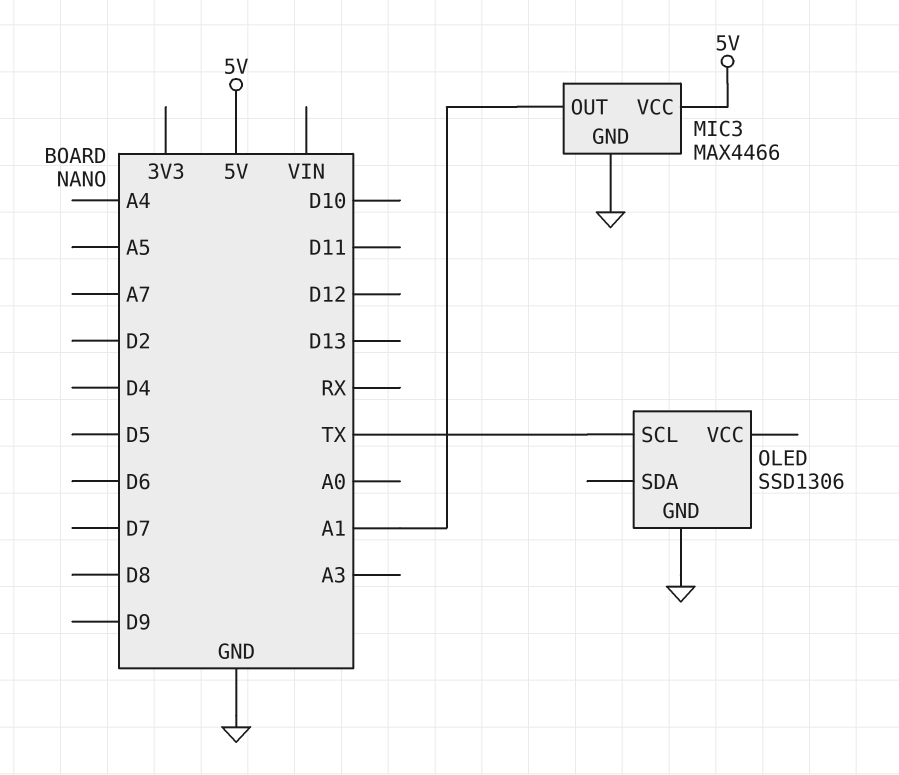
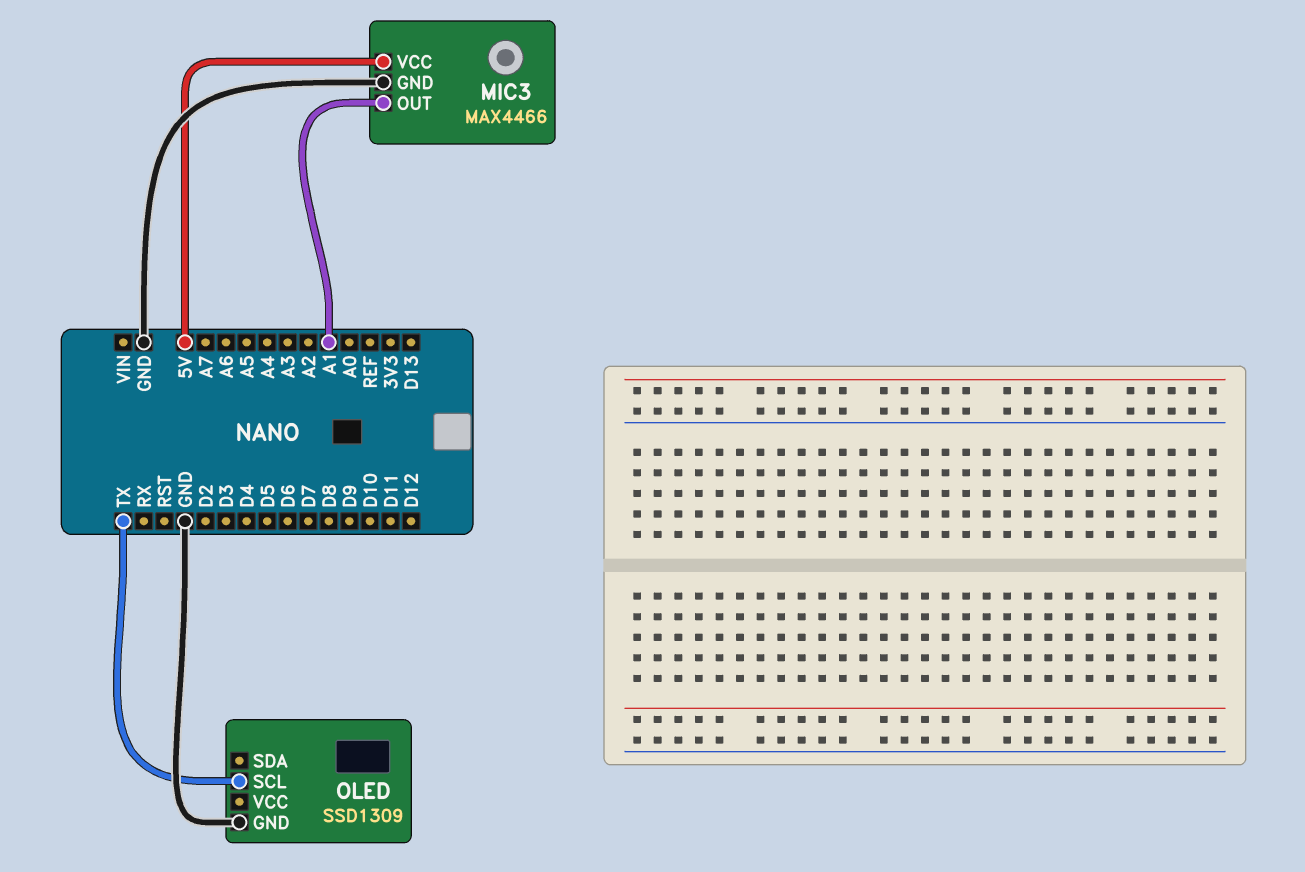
OLED: SSD1306 -> SSD1309

